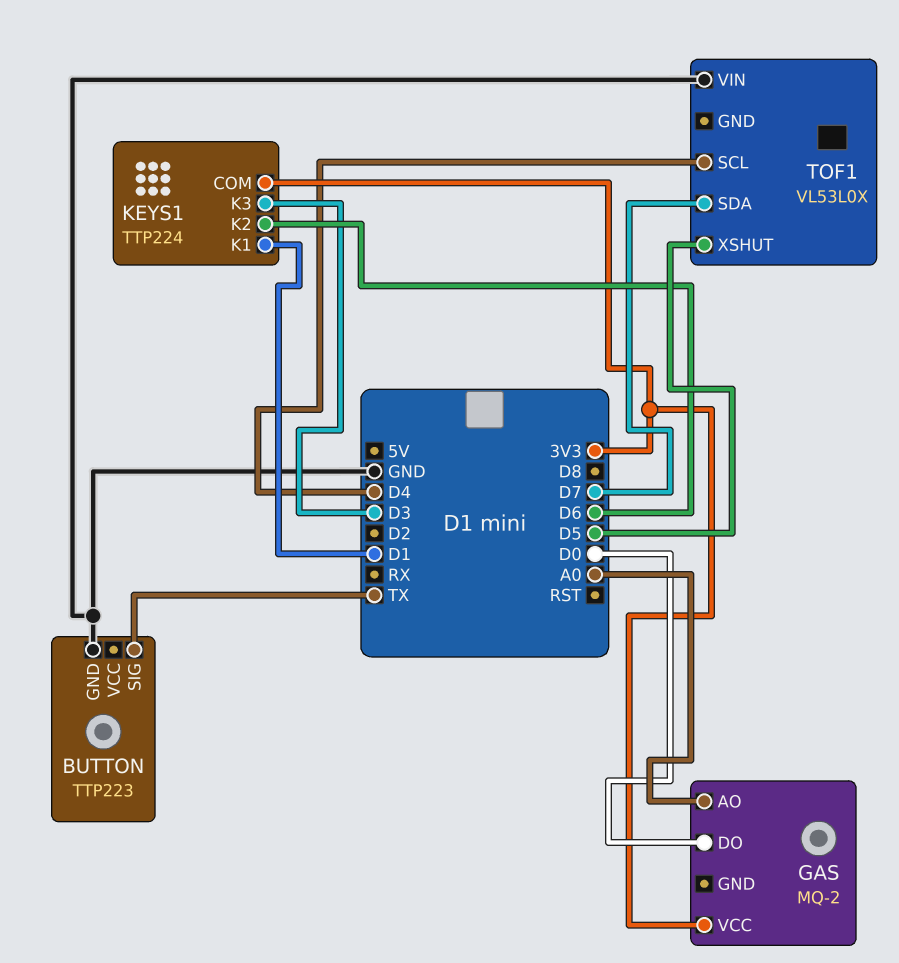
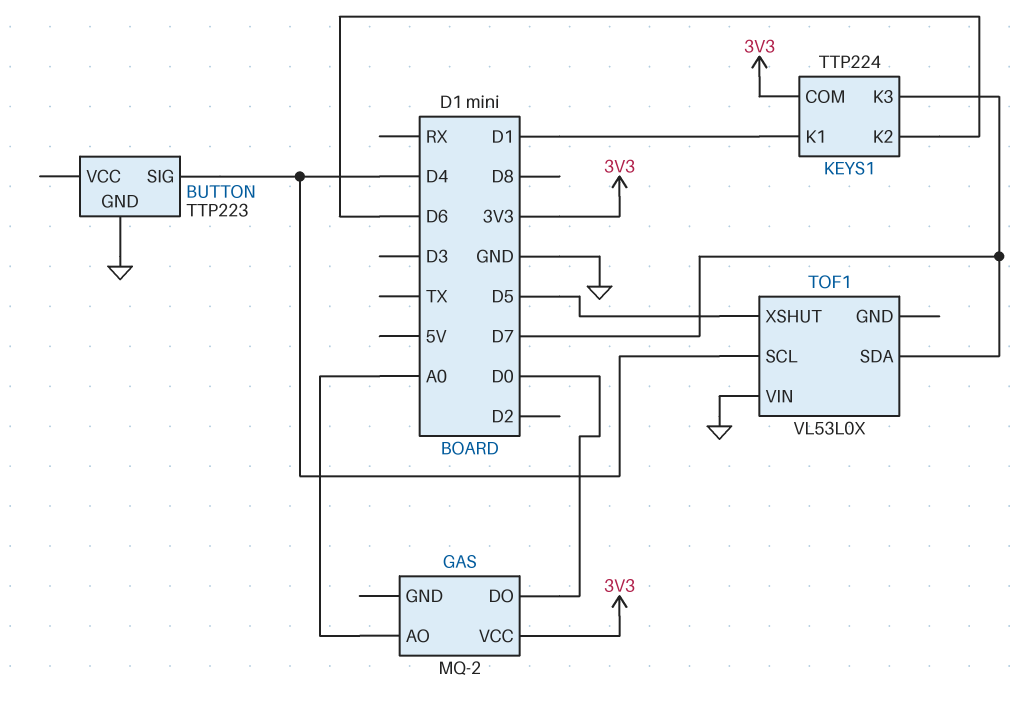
BUTTON pin SIG: TX -> D4
KEYS1 pin K3: D3 -> D7

